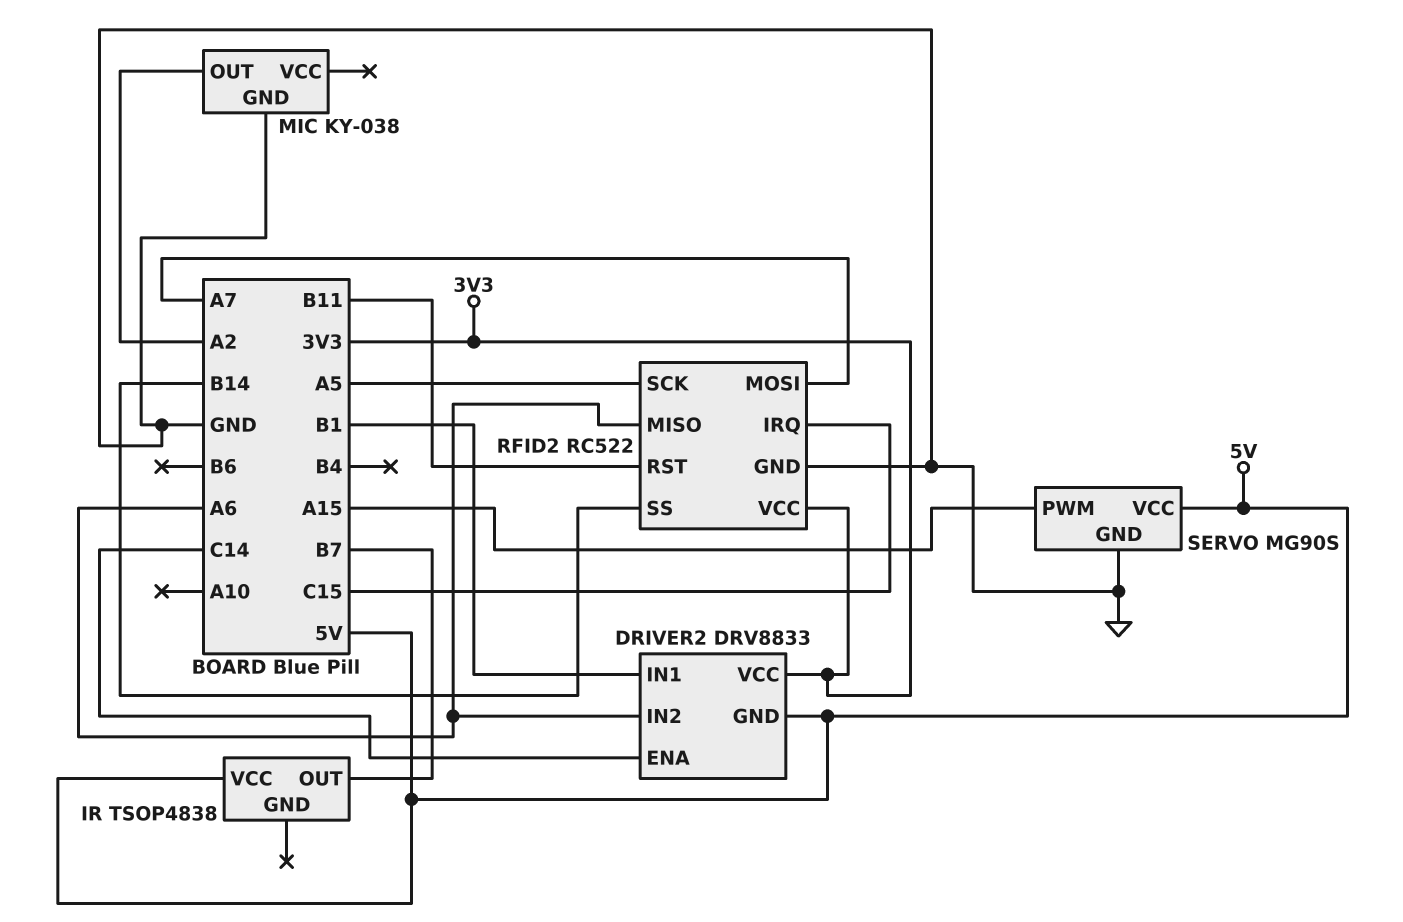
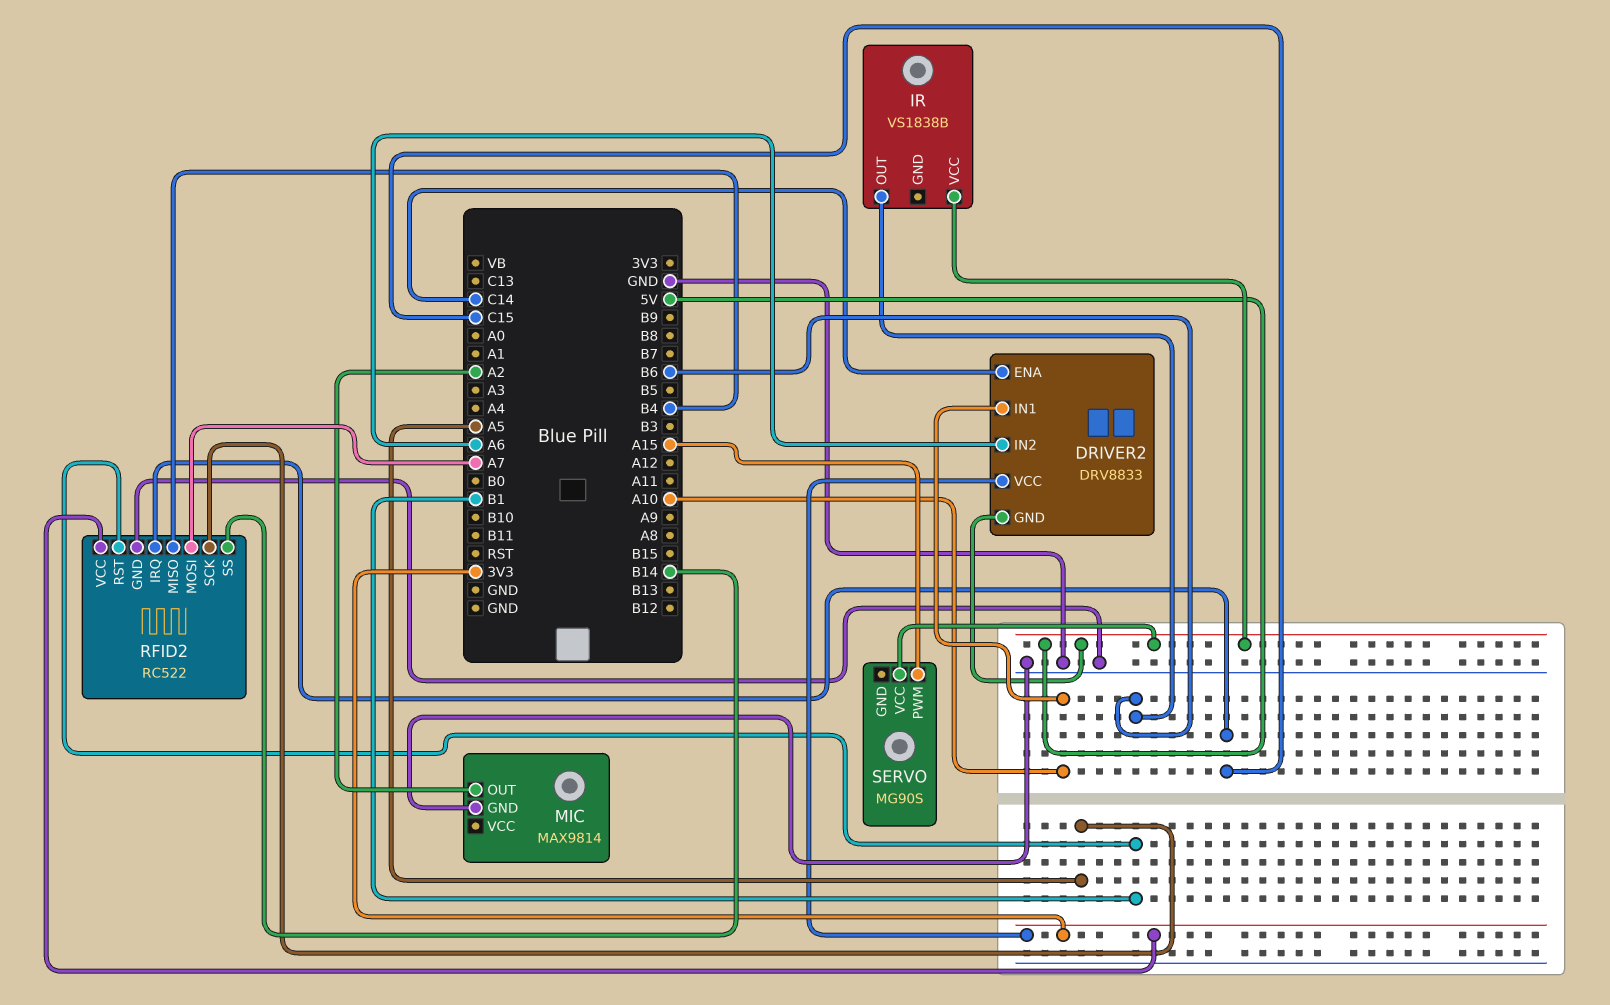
DRIVER2 pin IN1: B1 -> A10
IR: TSOP4838 -> VS1838B
IR pin OUT: B7 -> B6
MIC: KY-038 -> MAX9814
RFID2 pin MISO: A6 -> B4
RFID2 pin RST: B11 -> B1
SERVO pin GND: GND -> none

